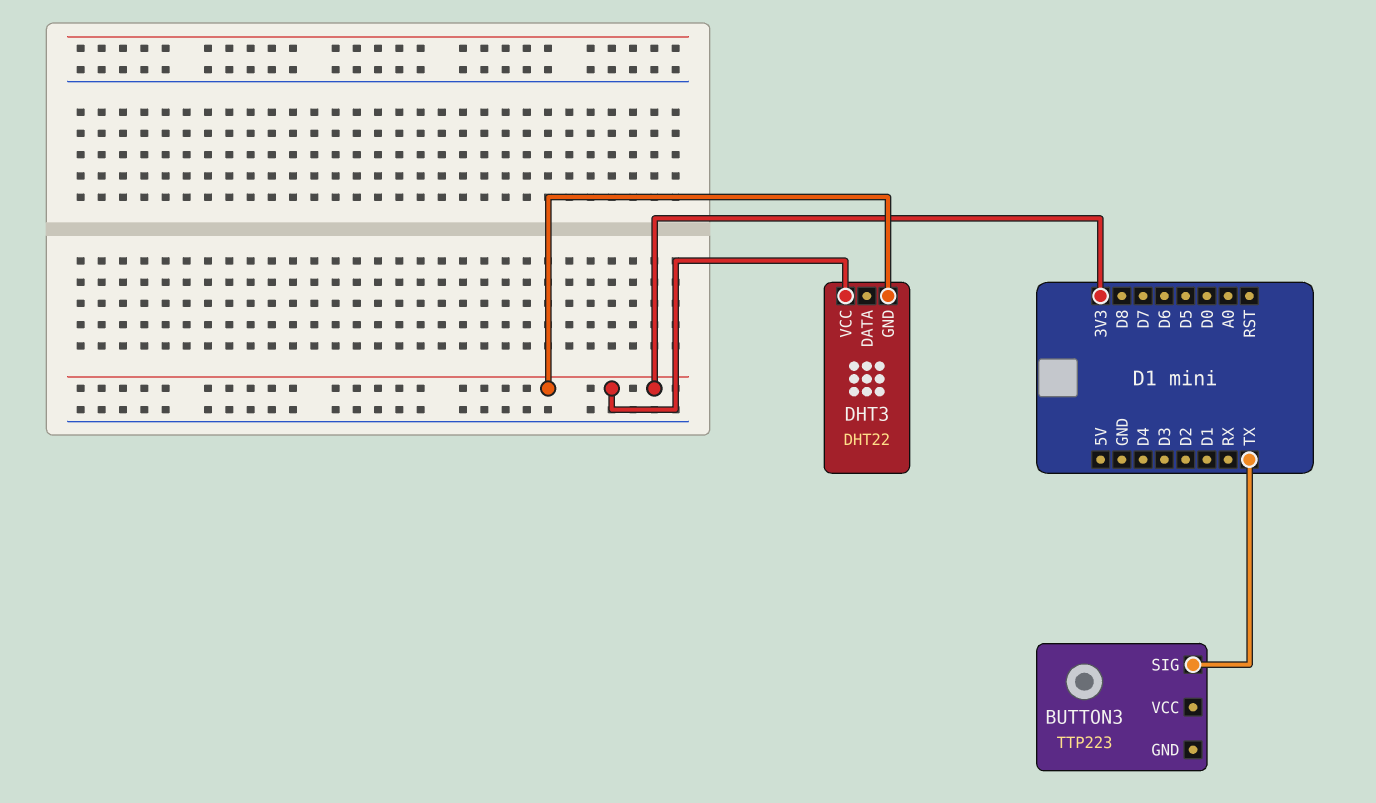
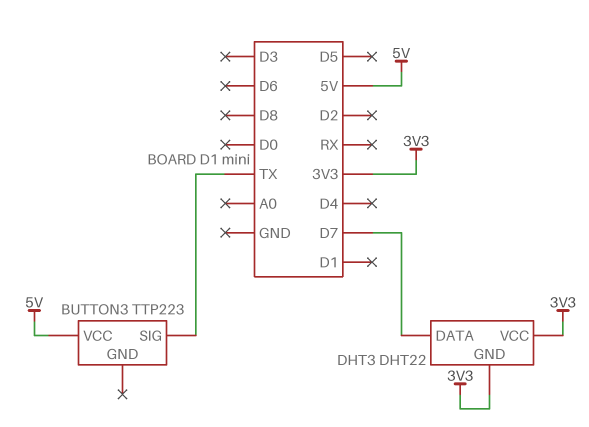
BUTTON3 pin VCC: none -> 5V
DHT3 pin DATA: none -> D7

